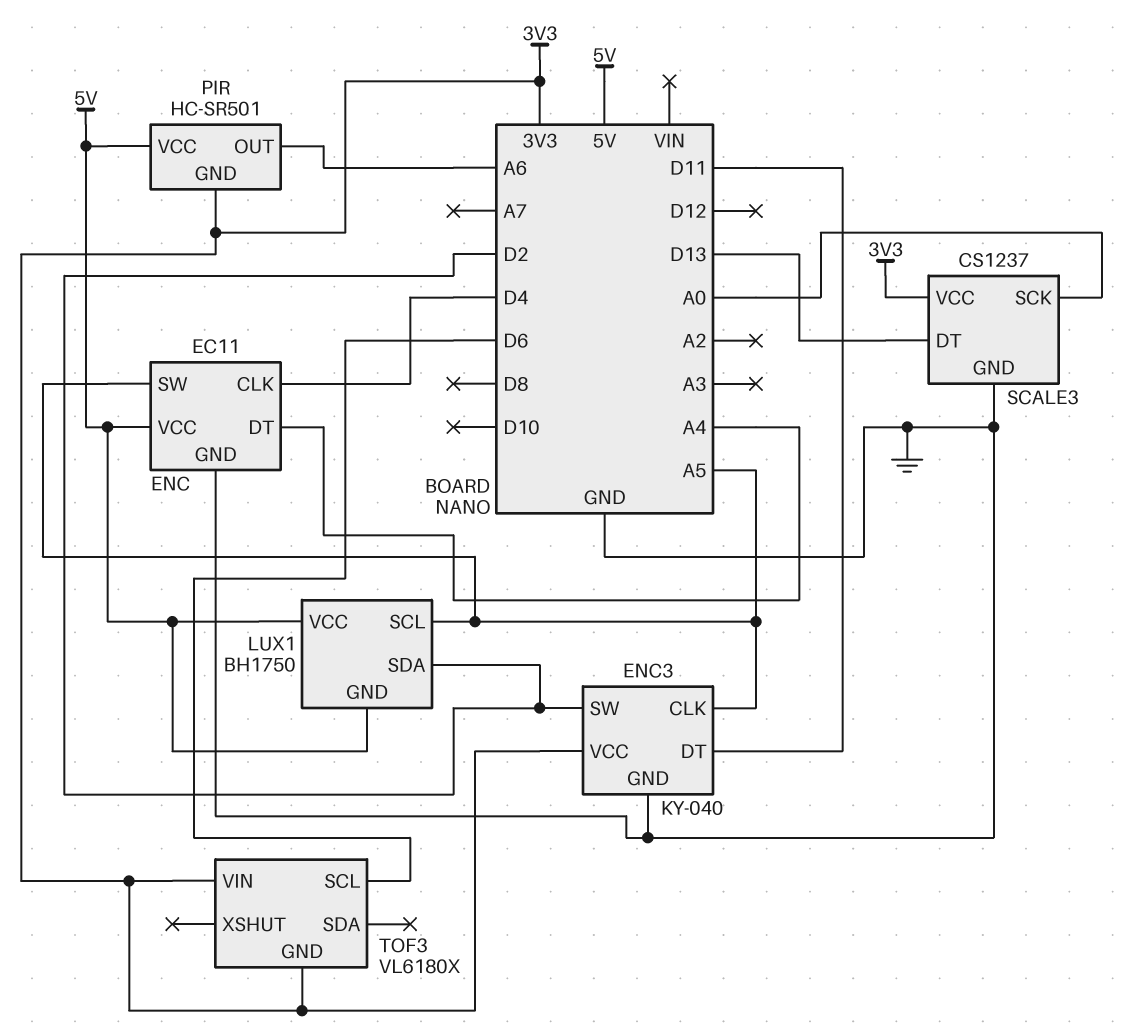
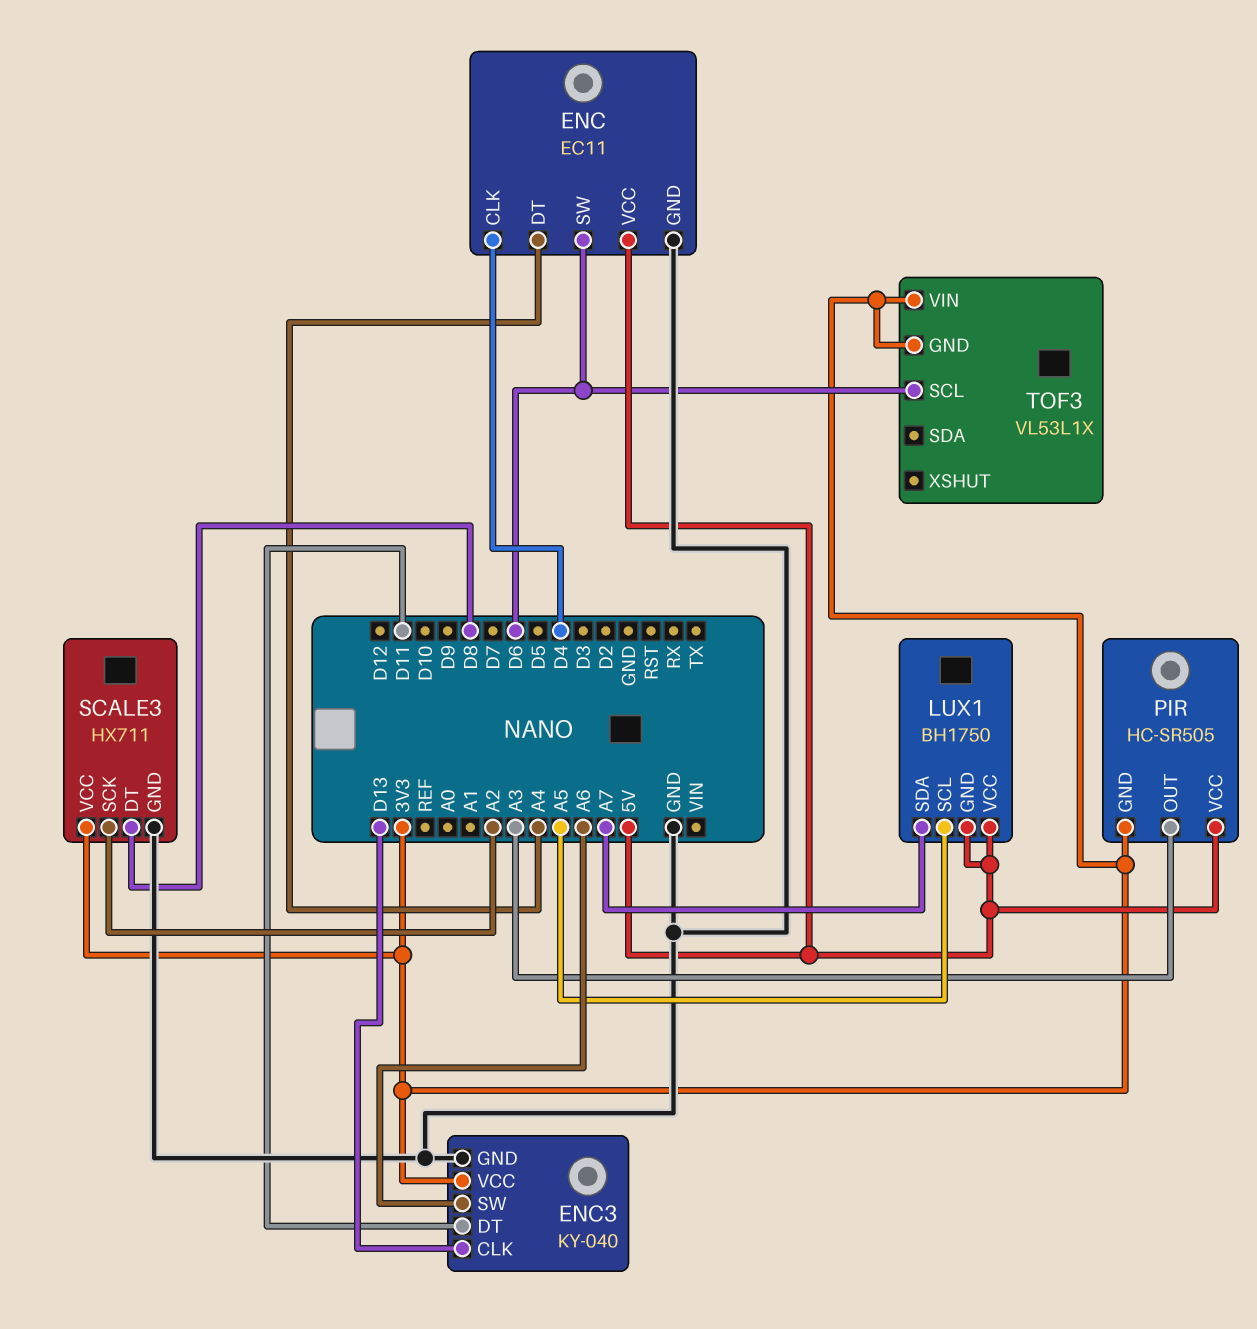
ENC pin SW: A5 -> D6
ENC3 pin CLK: A5 -> D13
ENC3 pin SW: D2 -> A6
LUX1 pin SDA: D2 -> A7
PIR: HC-SR501 -> HC-SR505
PIR pin OUT: A6 -> A3
SCALE3: CS1237 -> HX711
SCALE3 pin DT: D13 -> D8
SCALE3 pin SCK: A0 -> A2
TOF3: VL6180X -> VL53L1X

